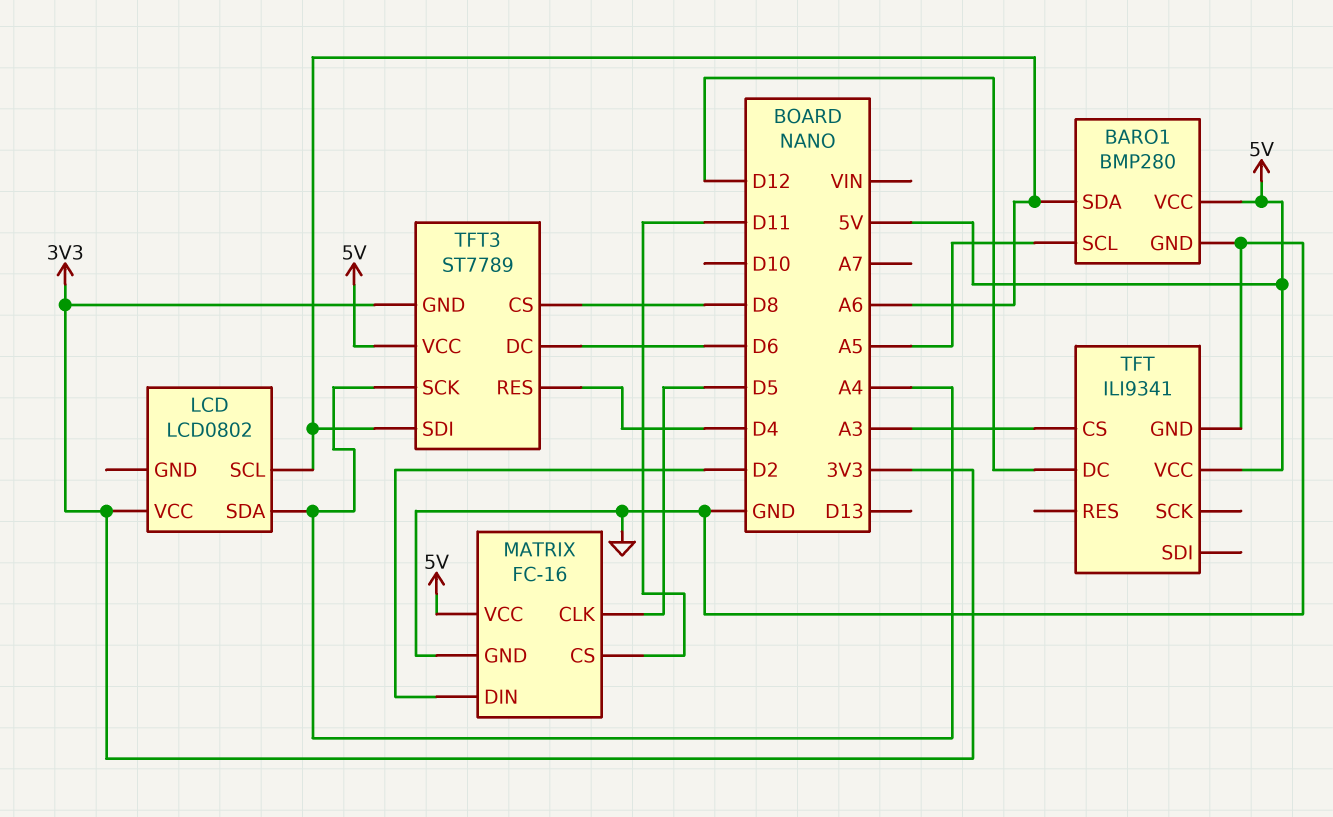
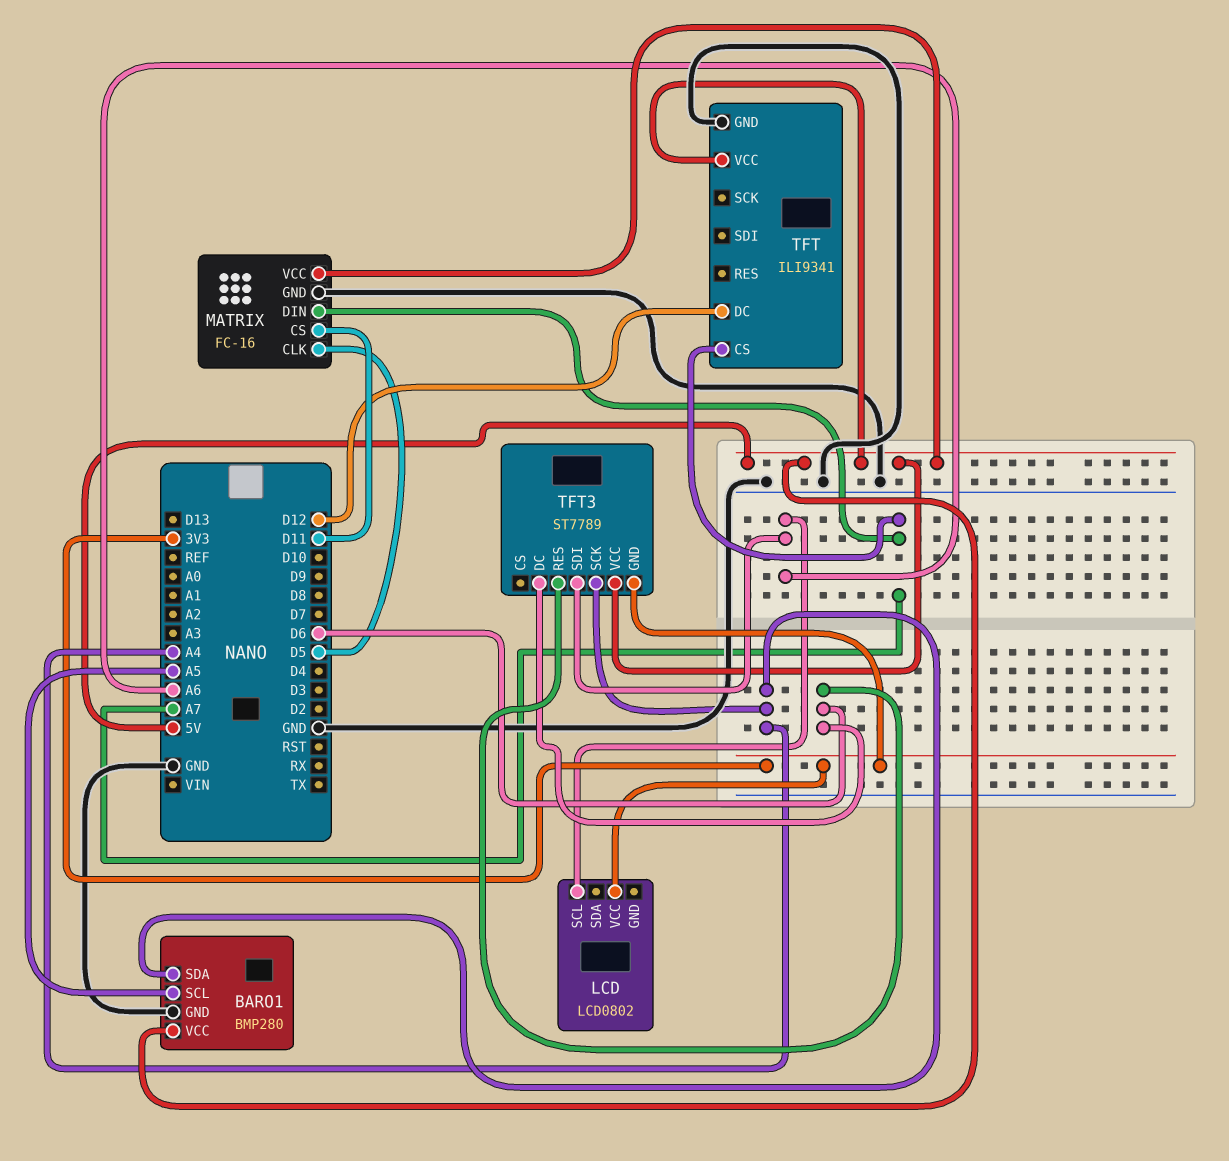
BARO1 pin SDA: A6 -> A4
LCD pin SDA: A4 -> none
MATRIX pin DIN: D2 -> A7
TFT pin CS: A3 -> A7
TFT3 pin CS: D8 -> none
TFT3 pin RES: D4 -> D6

